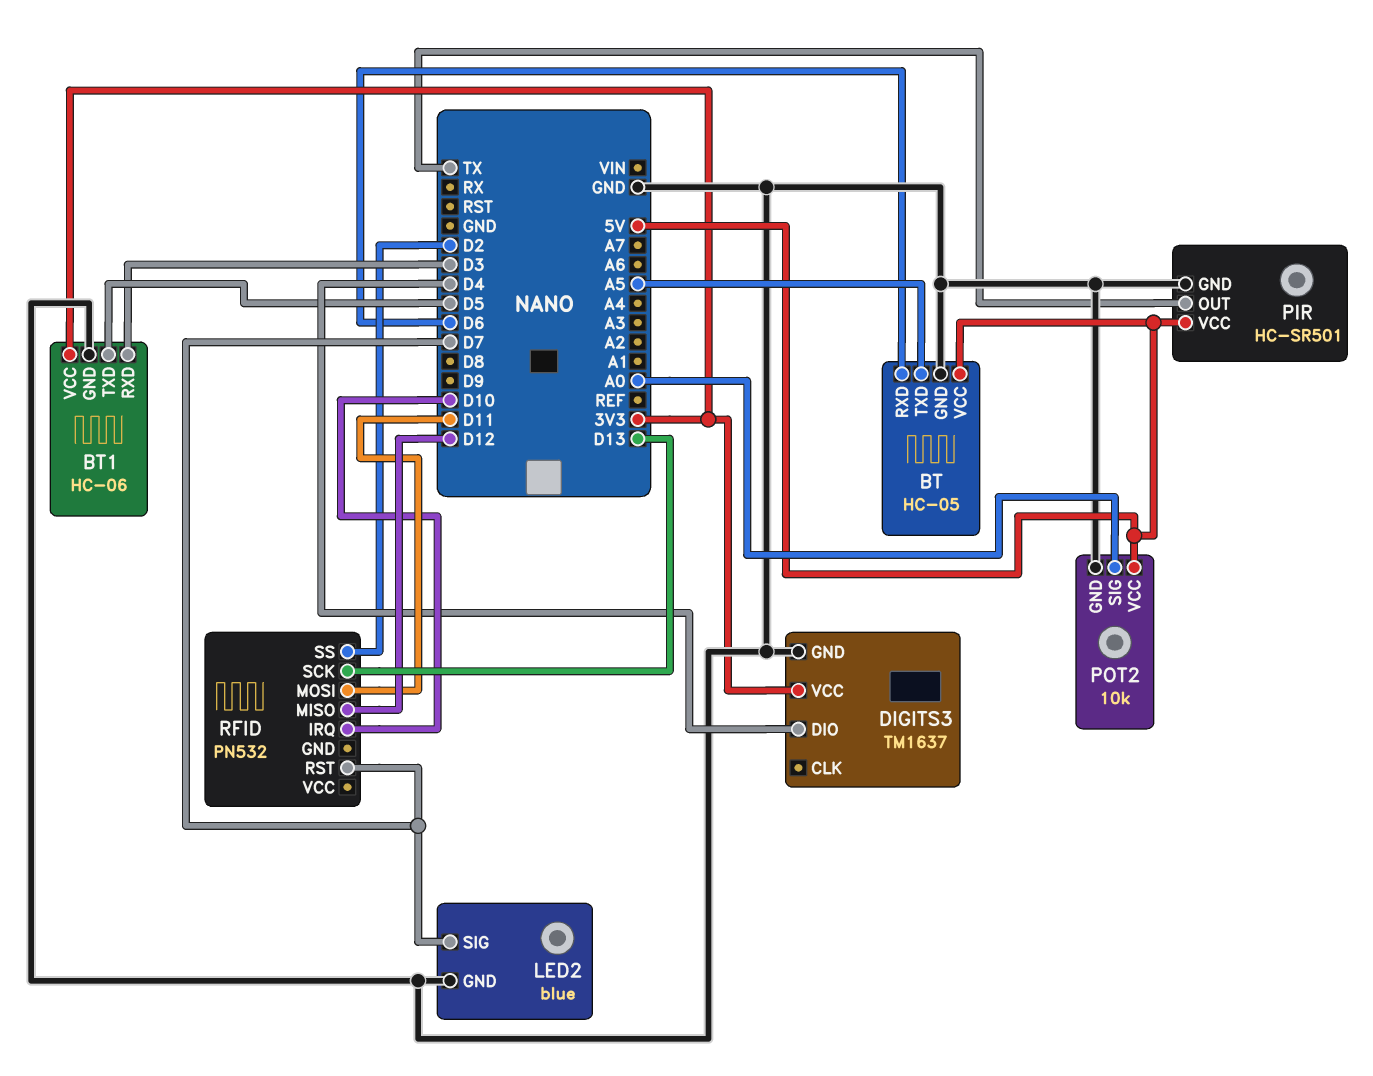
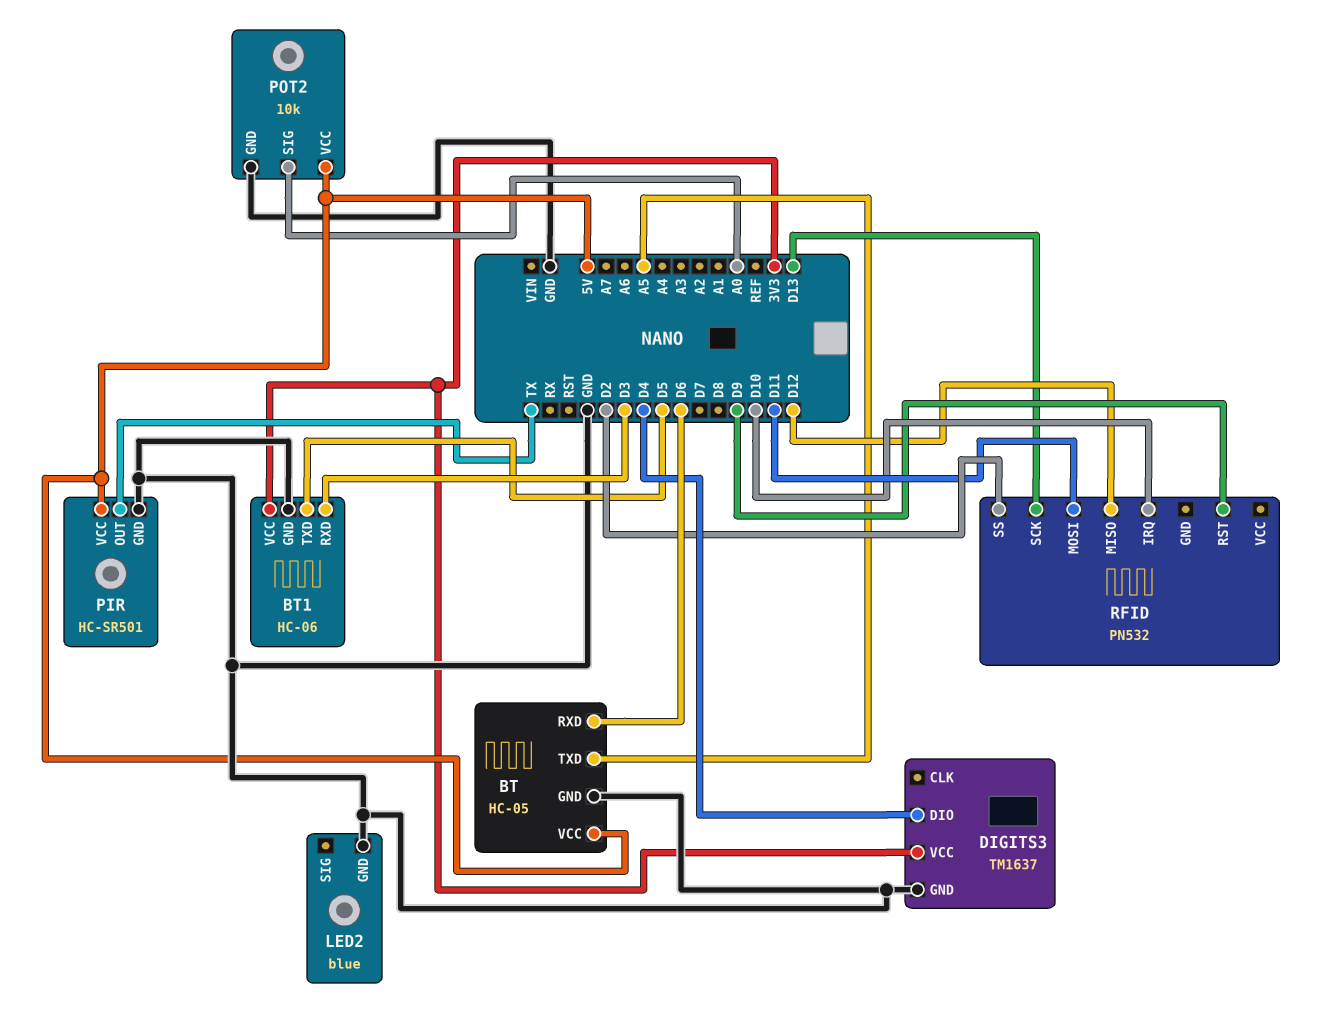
LED2 pin SIG: D7 -> none
RFID pin RST: D7 -> D9

